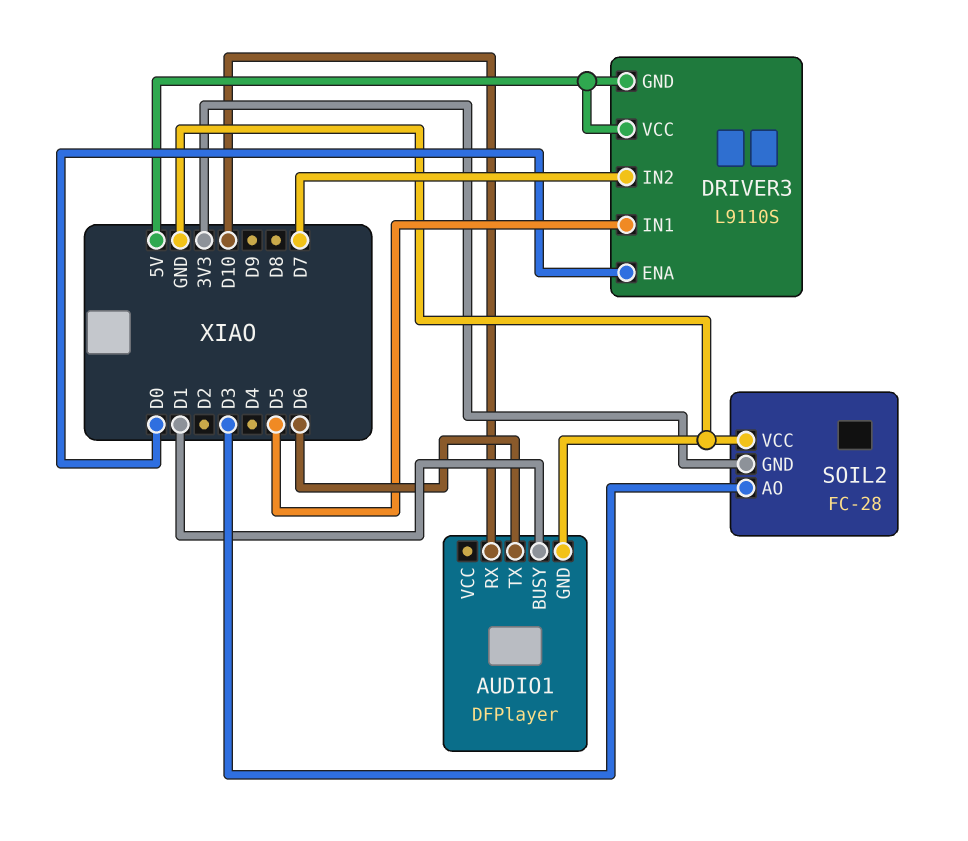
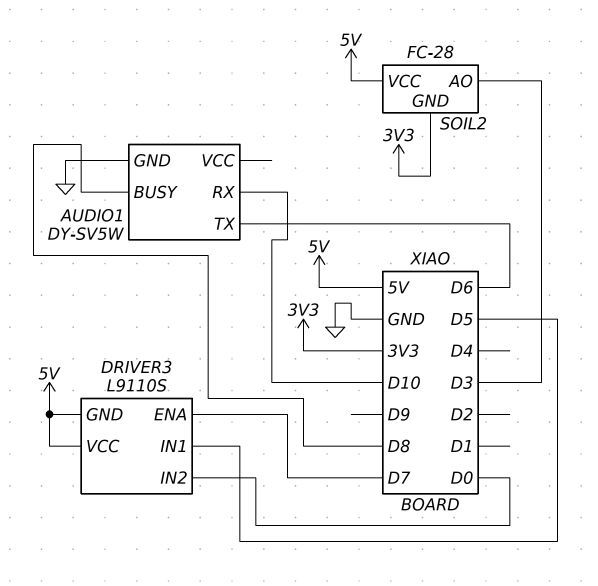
AUDIO1: DFPlayer -> DY-SV5W
AUDIO1 pin BUSY: D1 -> D8
DRIVER3 pin ENA: D0 -> D7
DRIVER3 pin IN2: D7 -> D0
SOIL2 pin VCC: GND -> 5V

